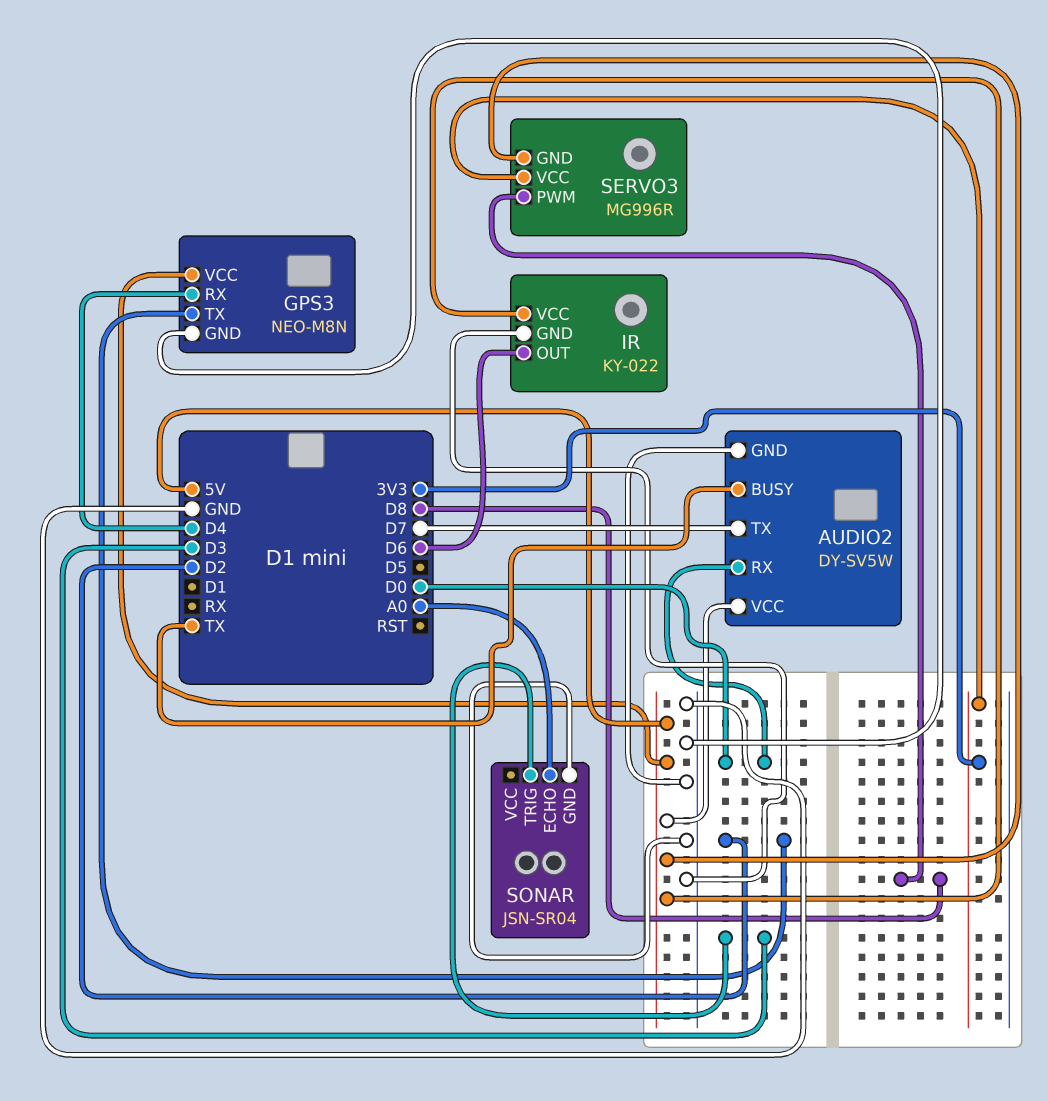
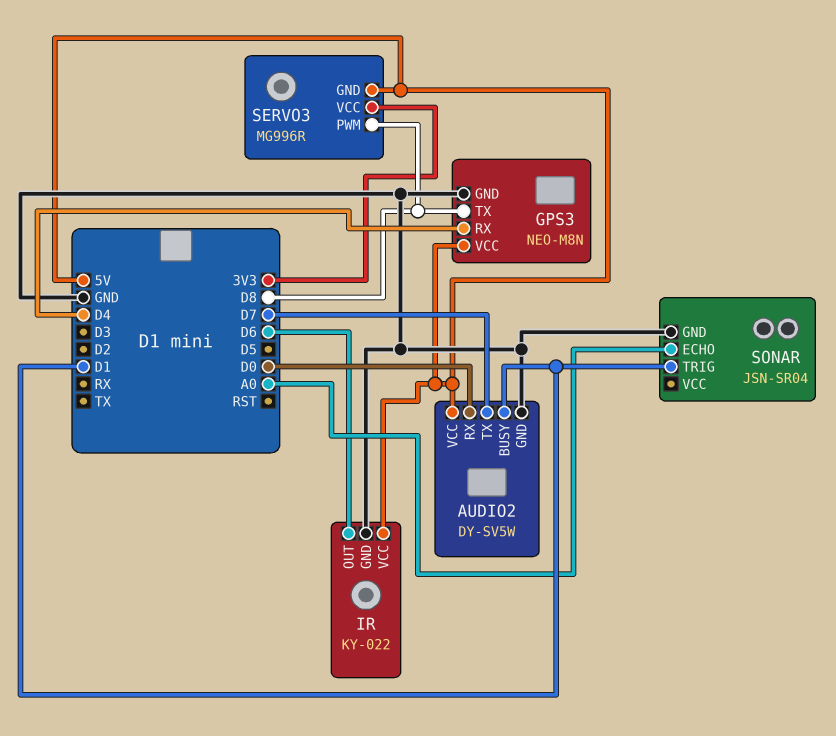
AUDIO2 pin BUSY: TX -> D1
GPS3 pin TX: D2 -> D8
SONAR pin TRIG: D3 -> D1

